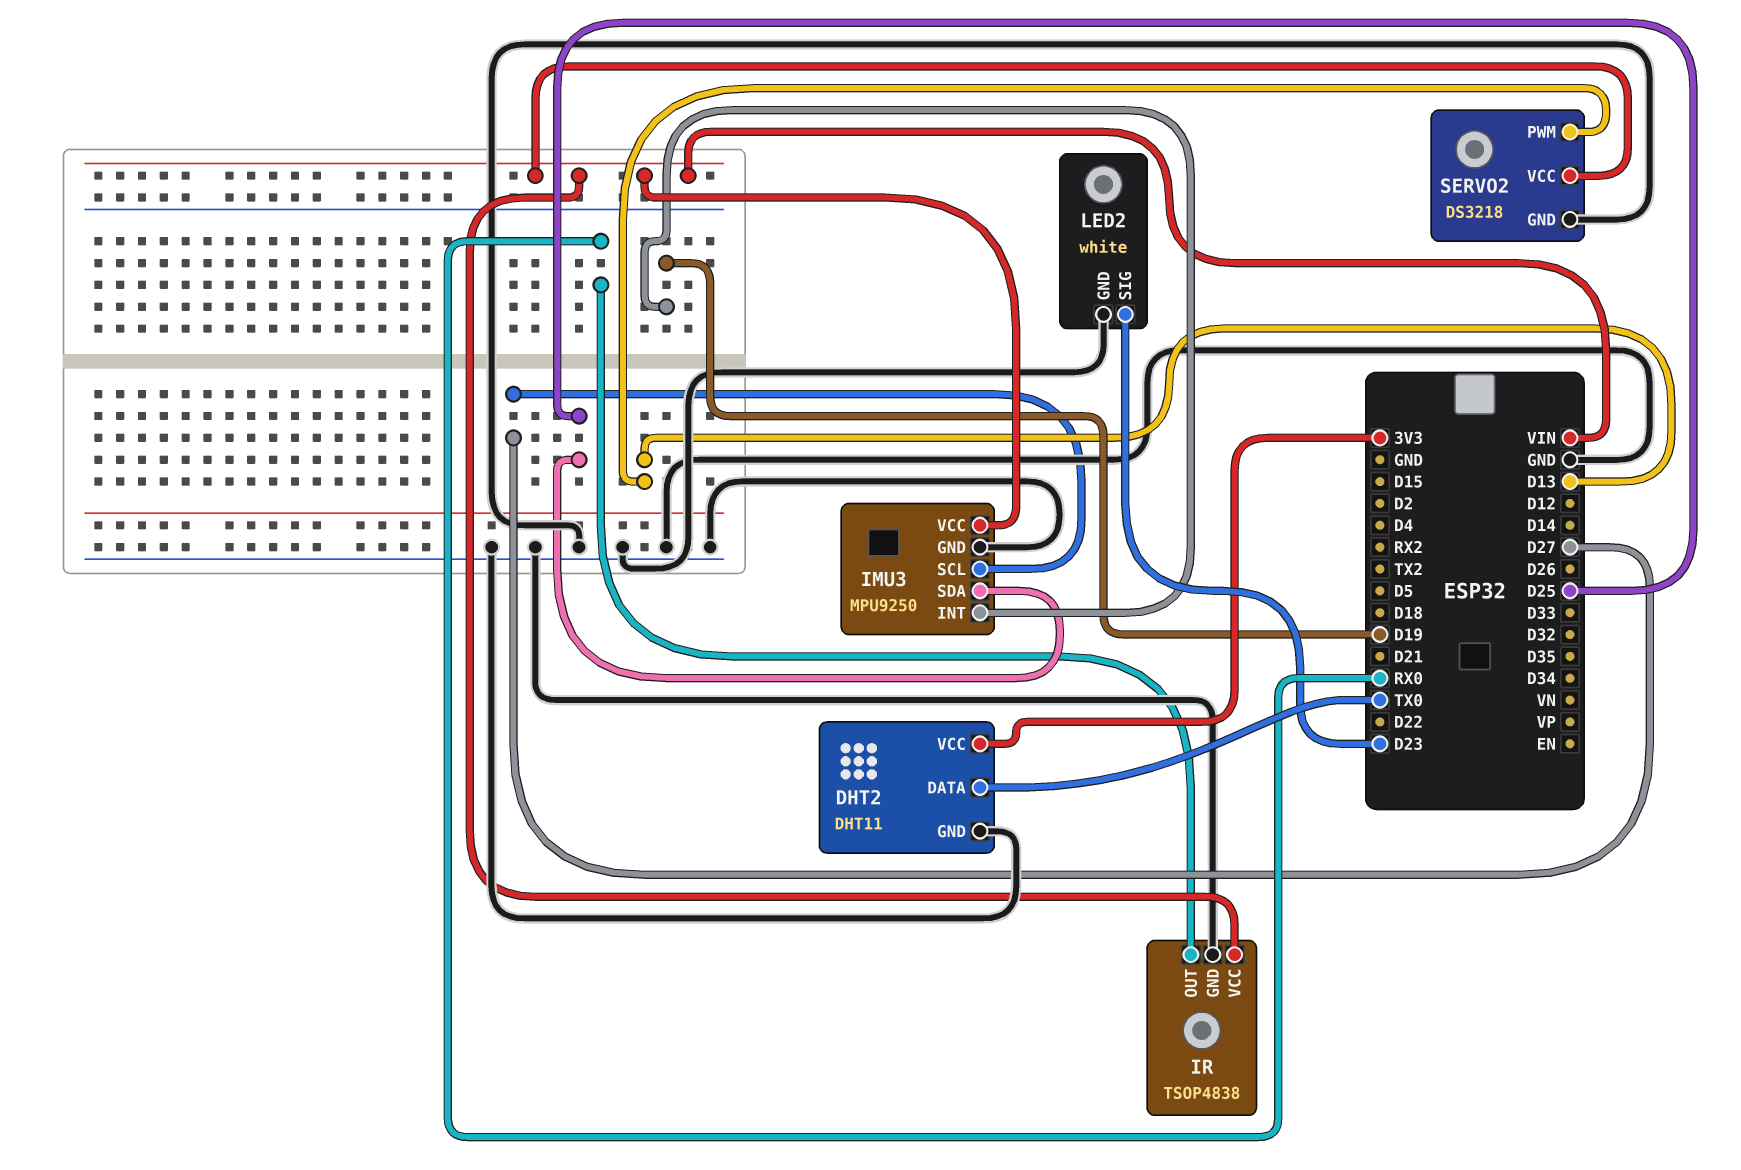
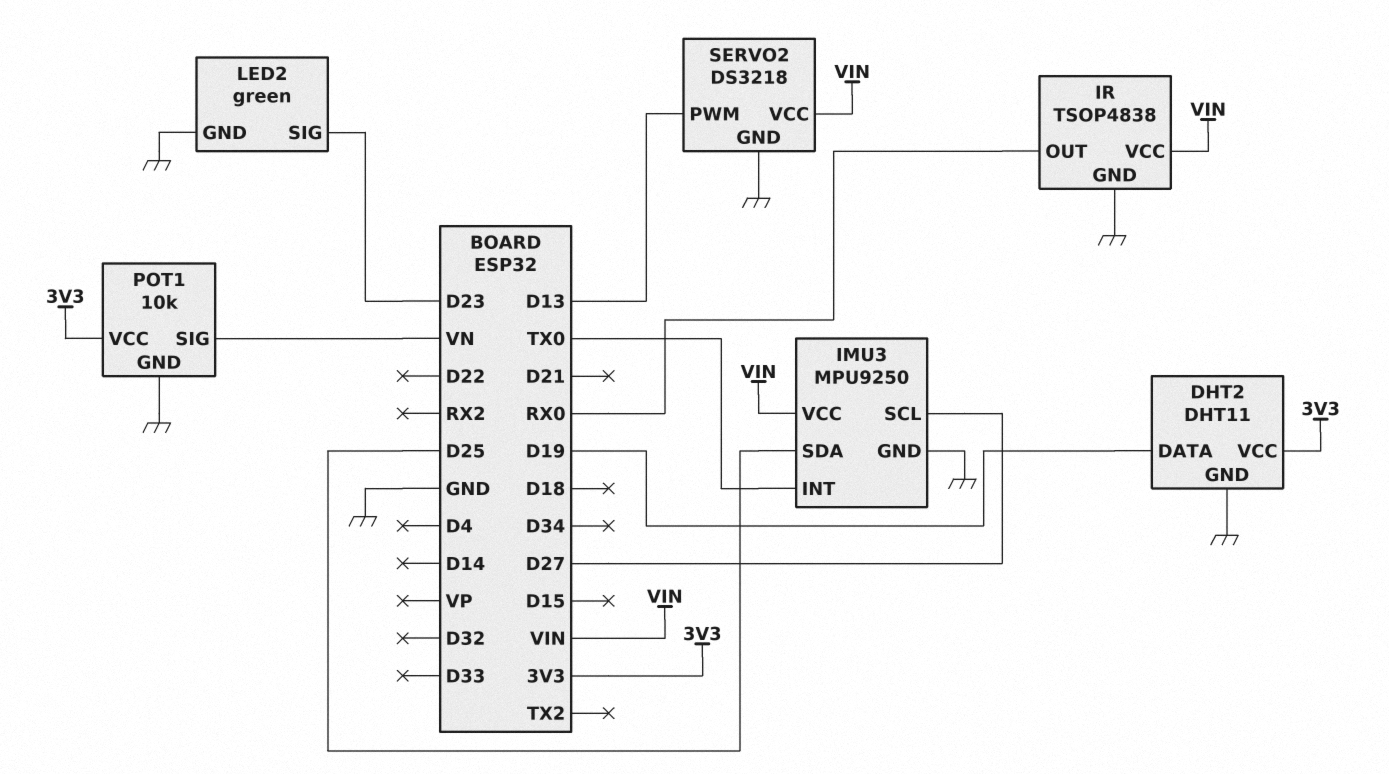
DHT2 pin DATA: TX0 -> D19
IMU3 pin INT: D19 -> TX0
LED2: white -> green
POT1: none -> 10k
POT1 pin GND: none -> GND
POT1 pin SIG: none -> VN
POT1 pin VCC: none -> 3V3

